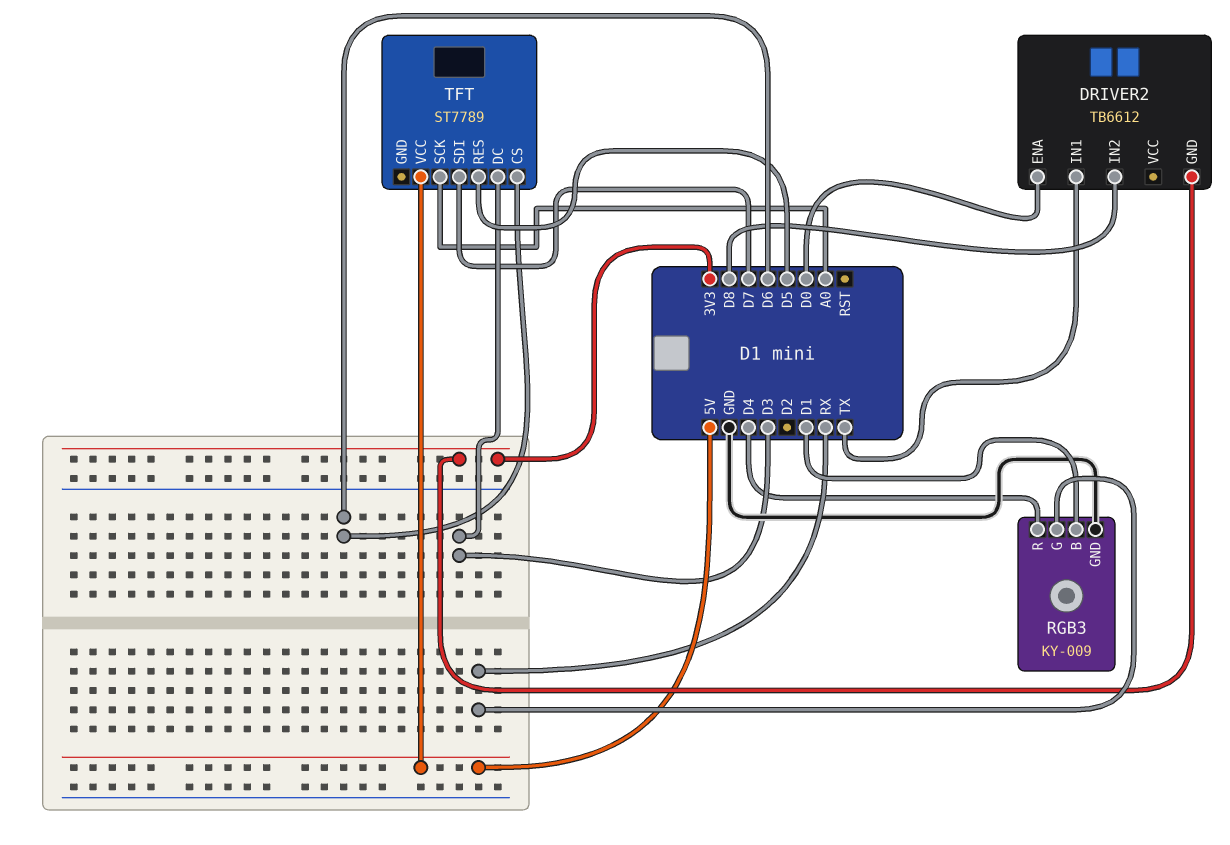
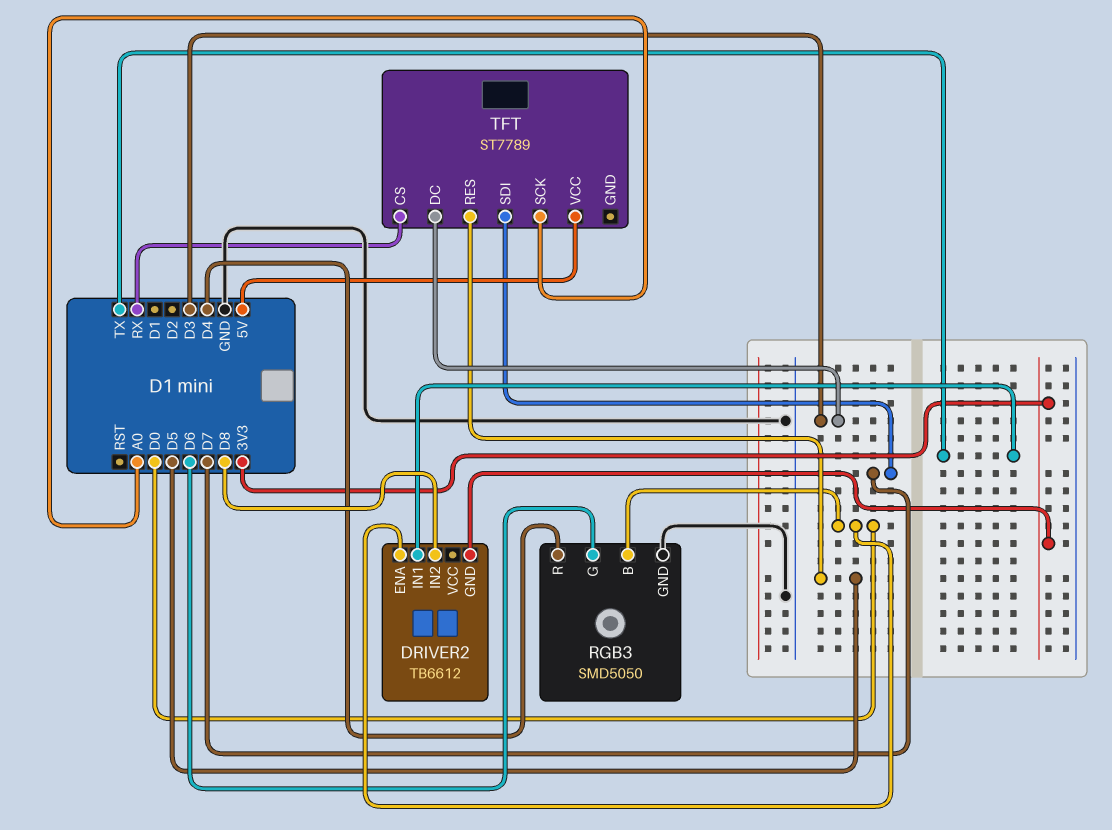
RGB3: KY-009 -> SMD5050
RGB3 pin B: D1 -> D0
RGB3 pin G: RX -> D6
TFT pin CS: D6 -> RX

